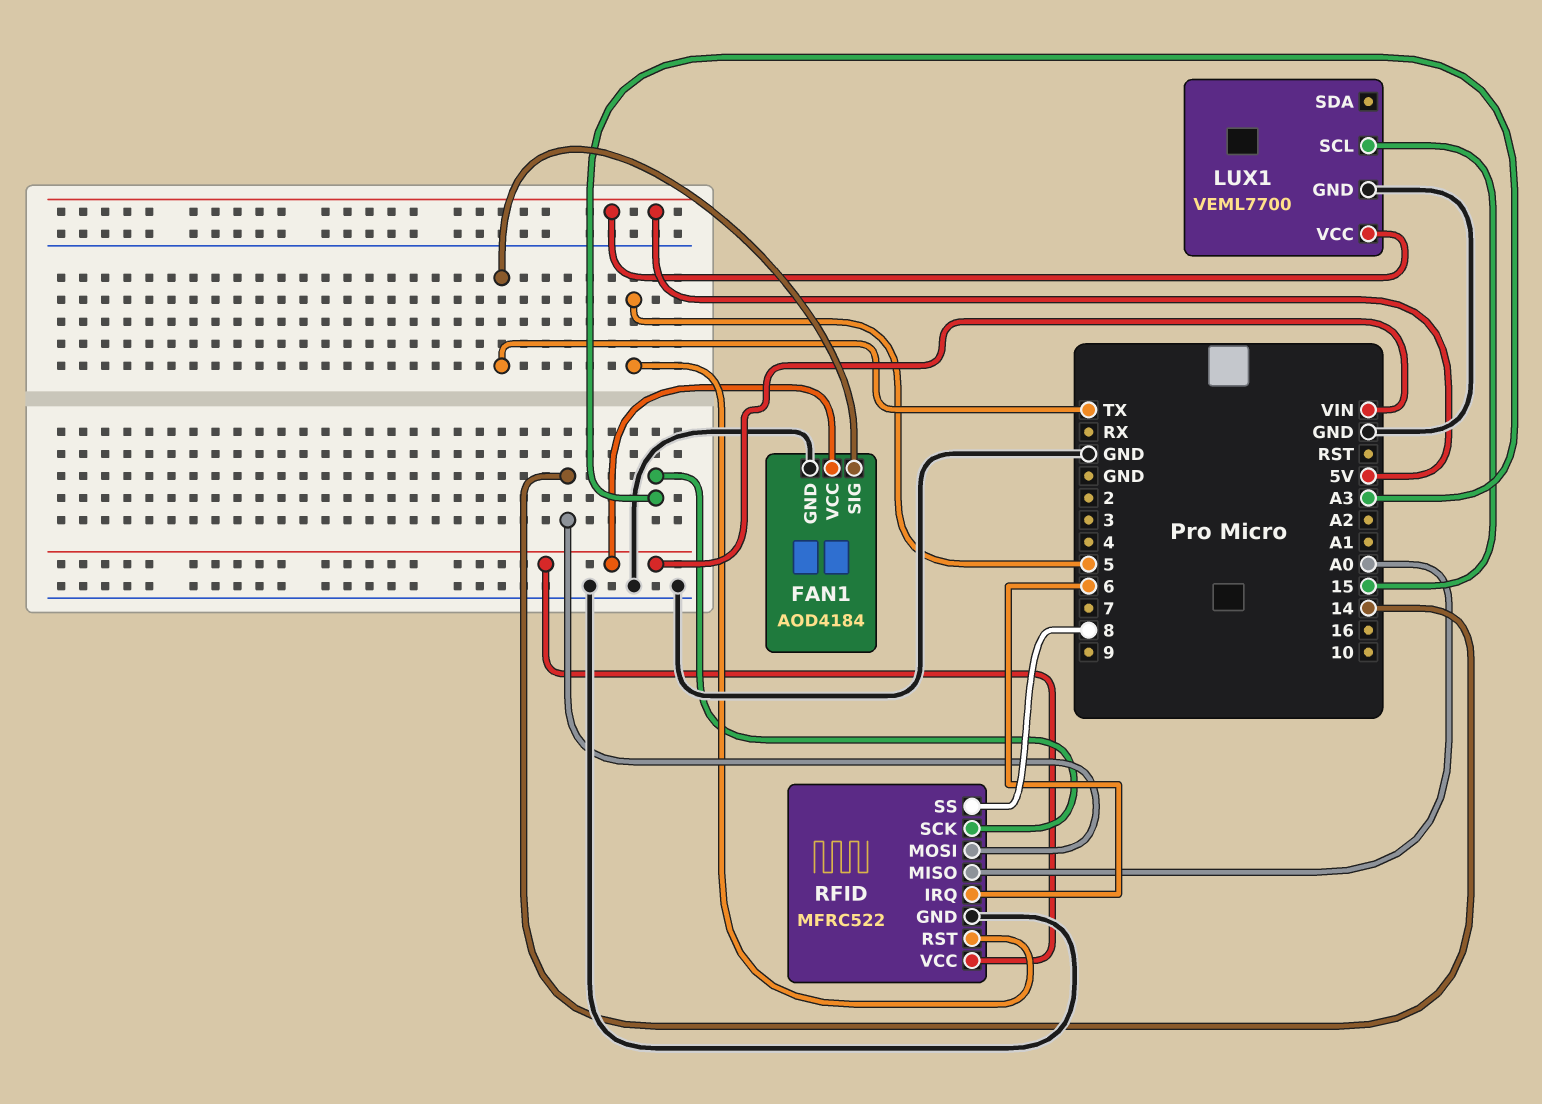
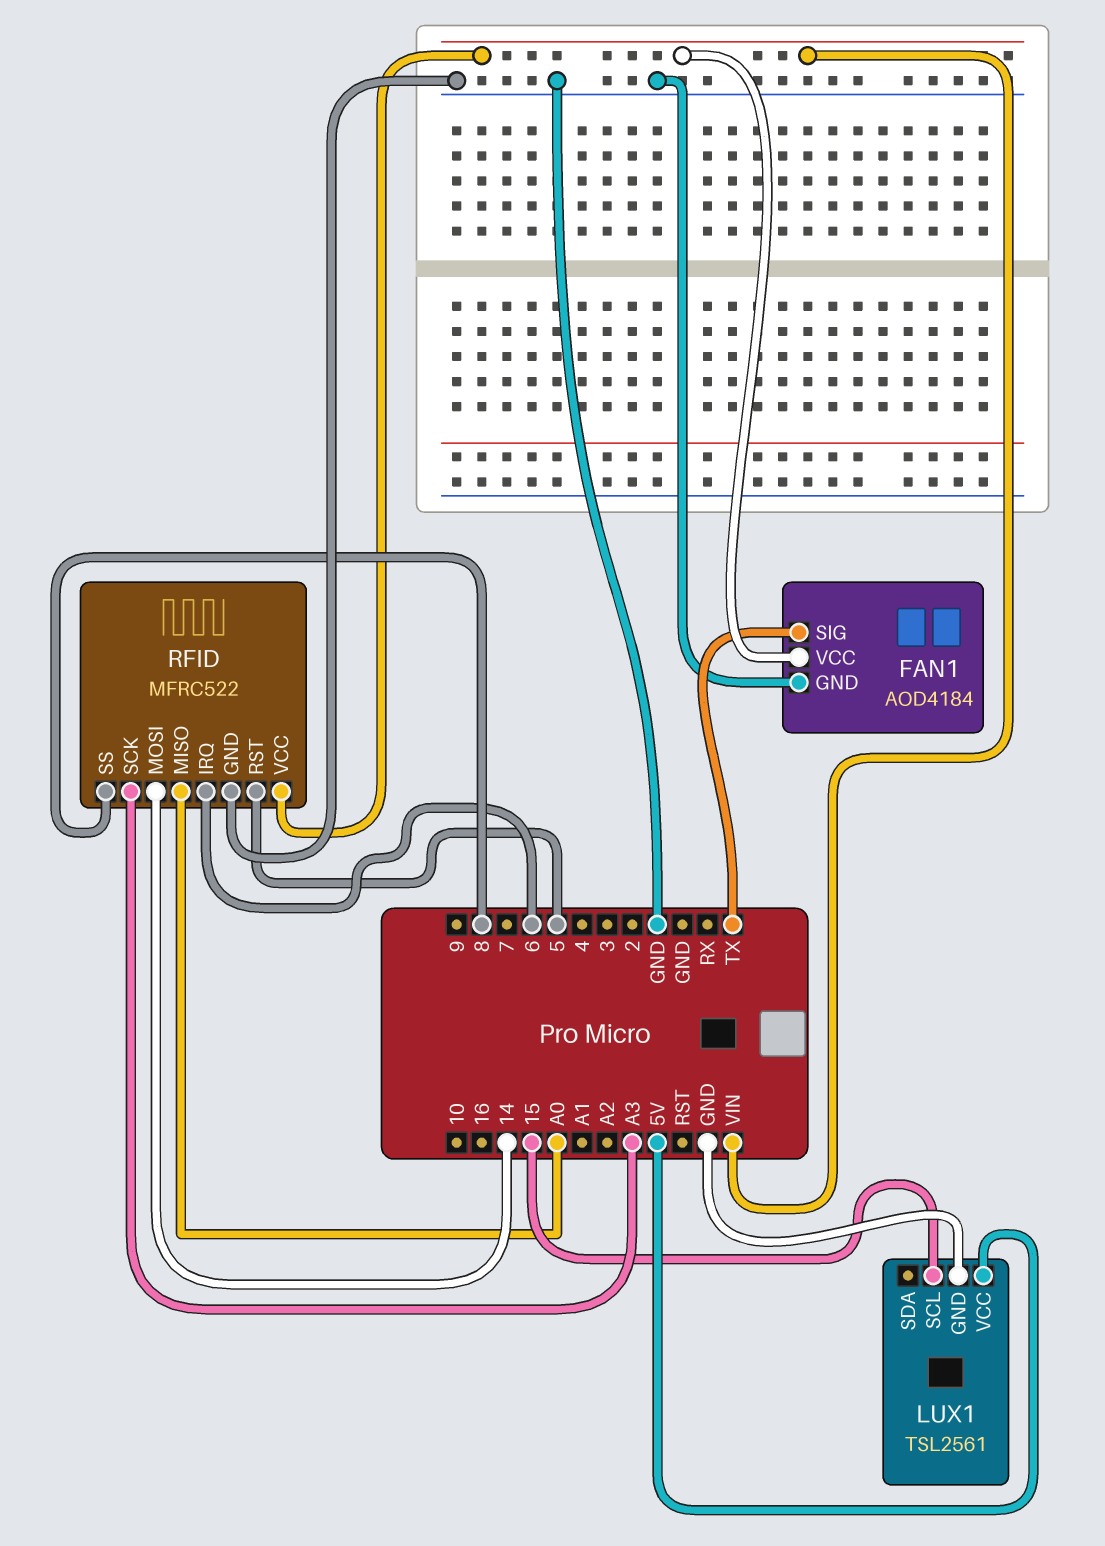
LUX1: VEML7700 -> TSL2561

